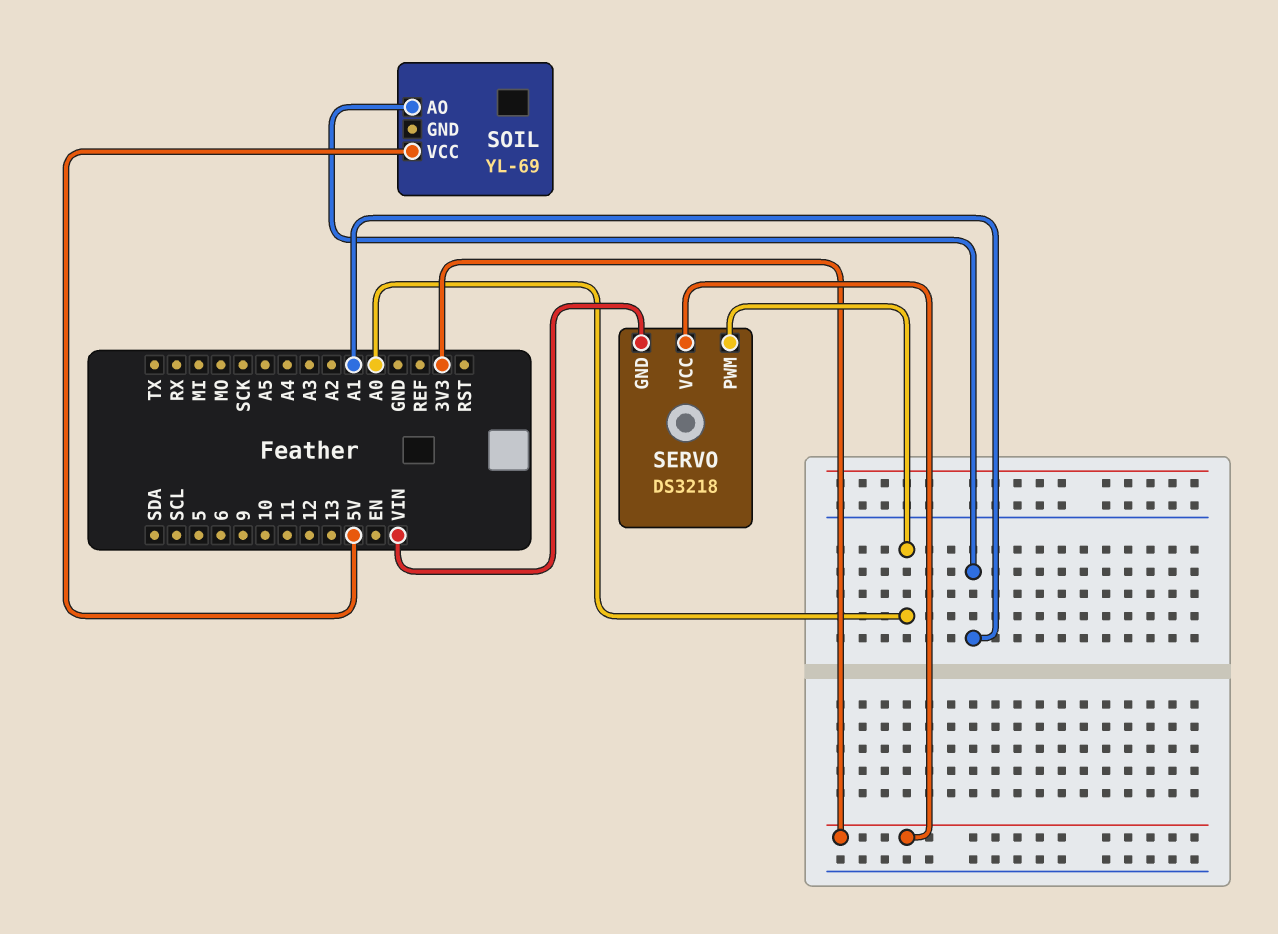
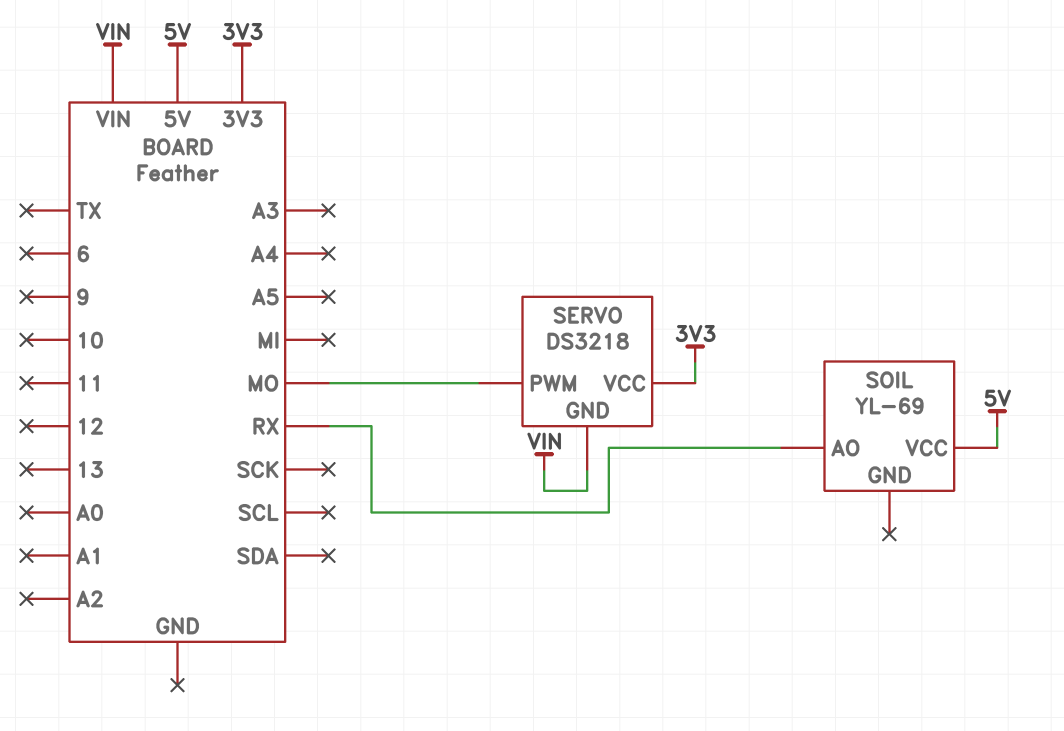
SERVO pin PWM: A0 -> MO
SOIL pin AO: A1 -> RX

